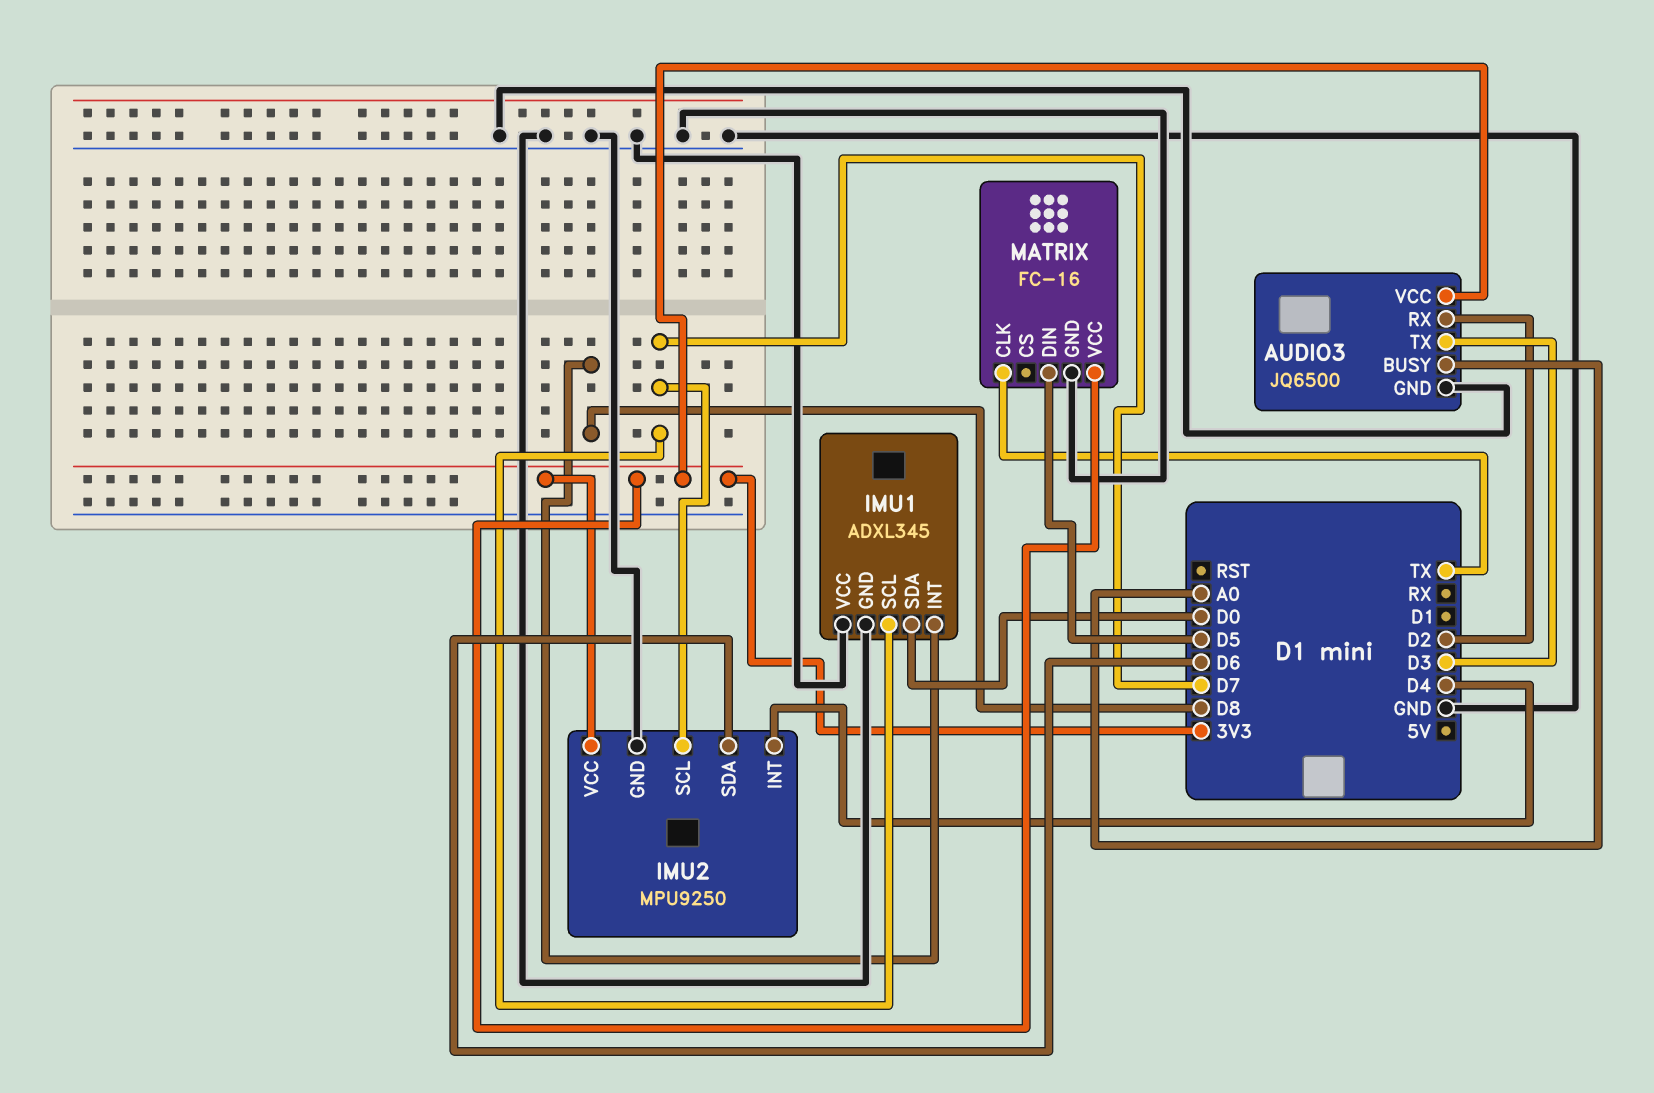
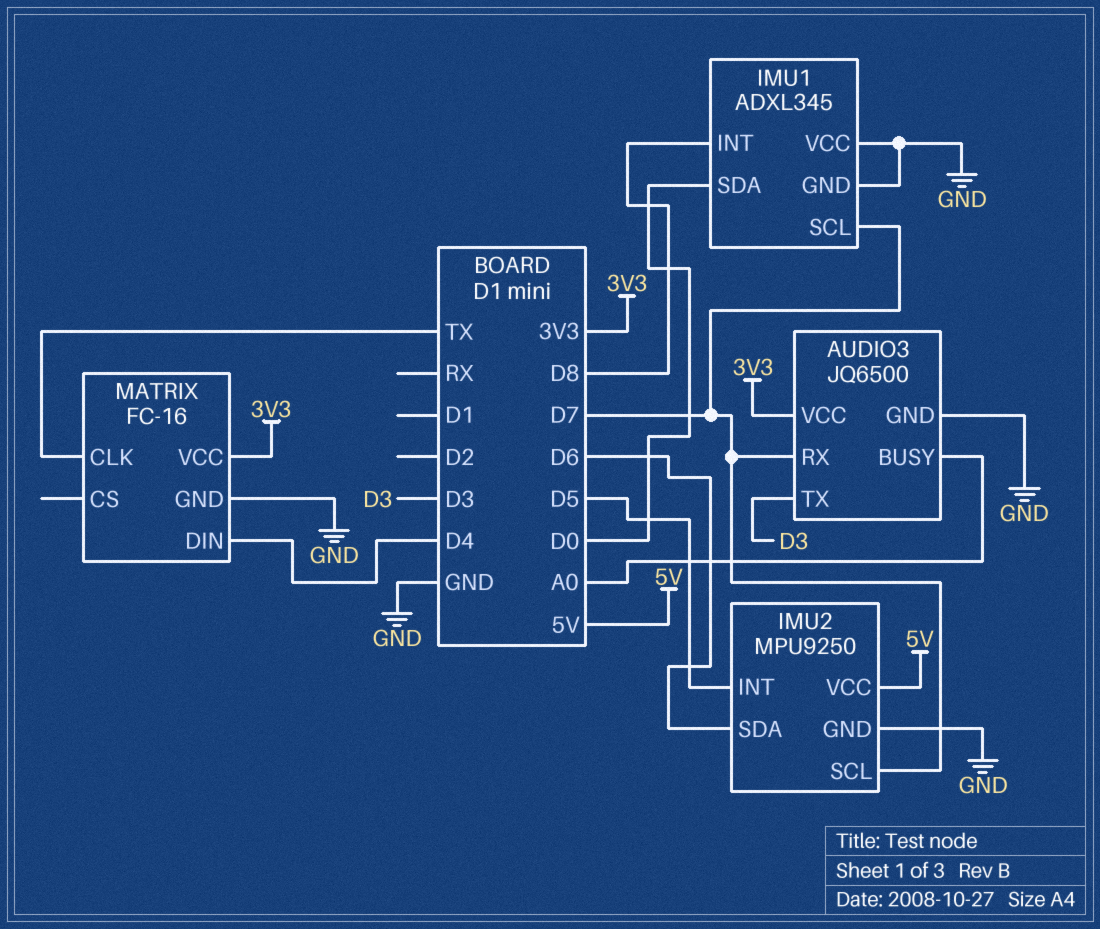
AUDIO3 pin RX: D2 -> D7
IMU2 pin INT: D4 -> D5
IMU2 pin VCC: 3V3 -> 5V
MATRIX pin DIN: D5 -> D4

